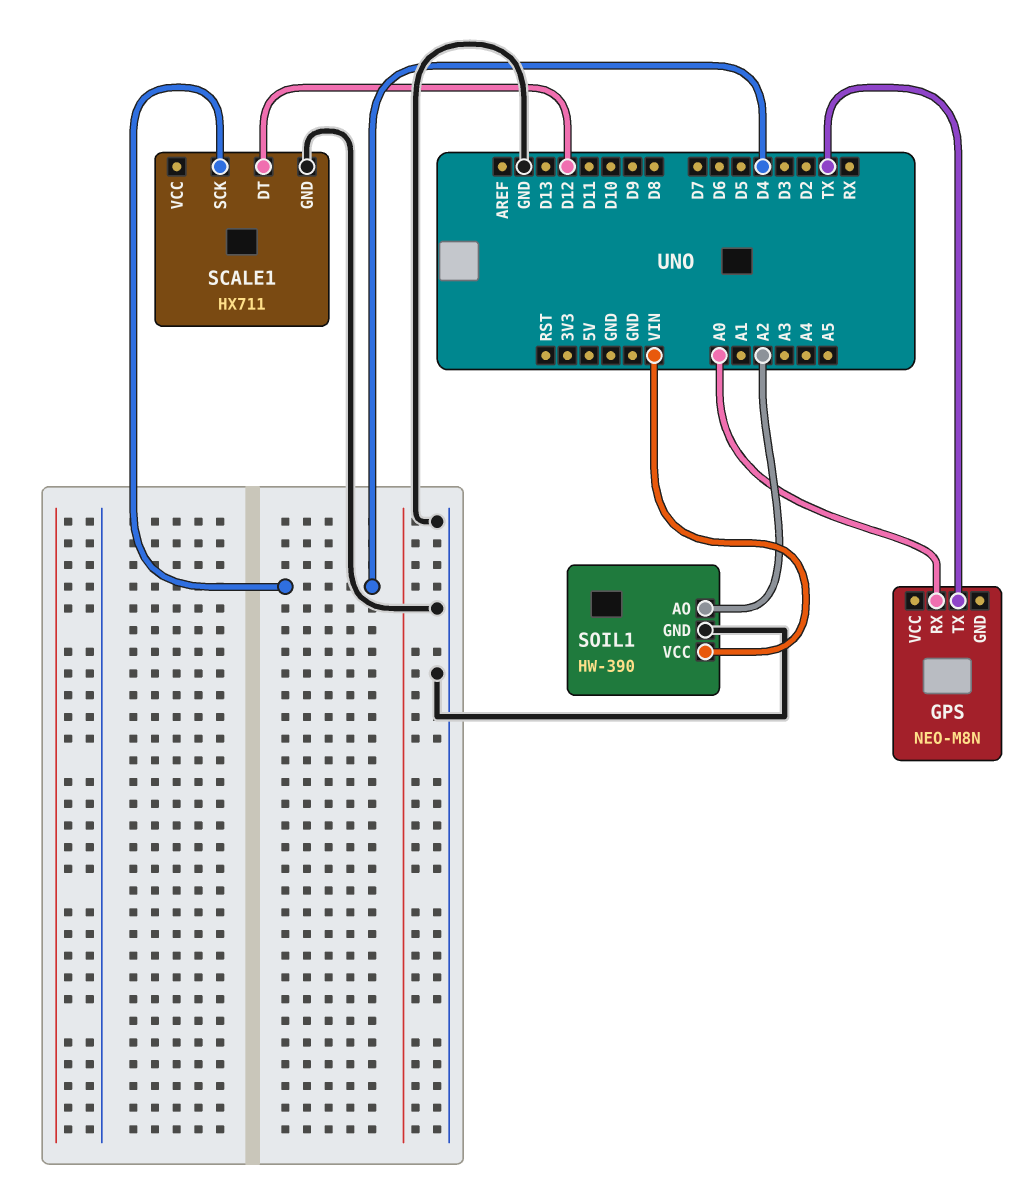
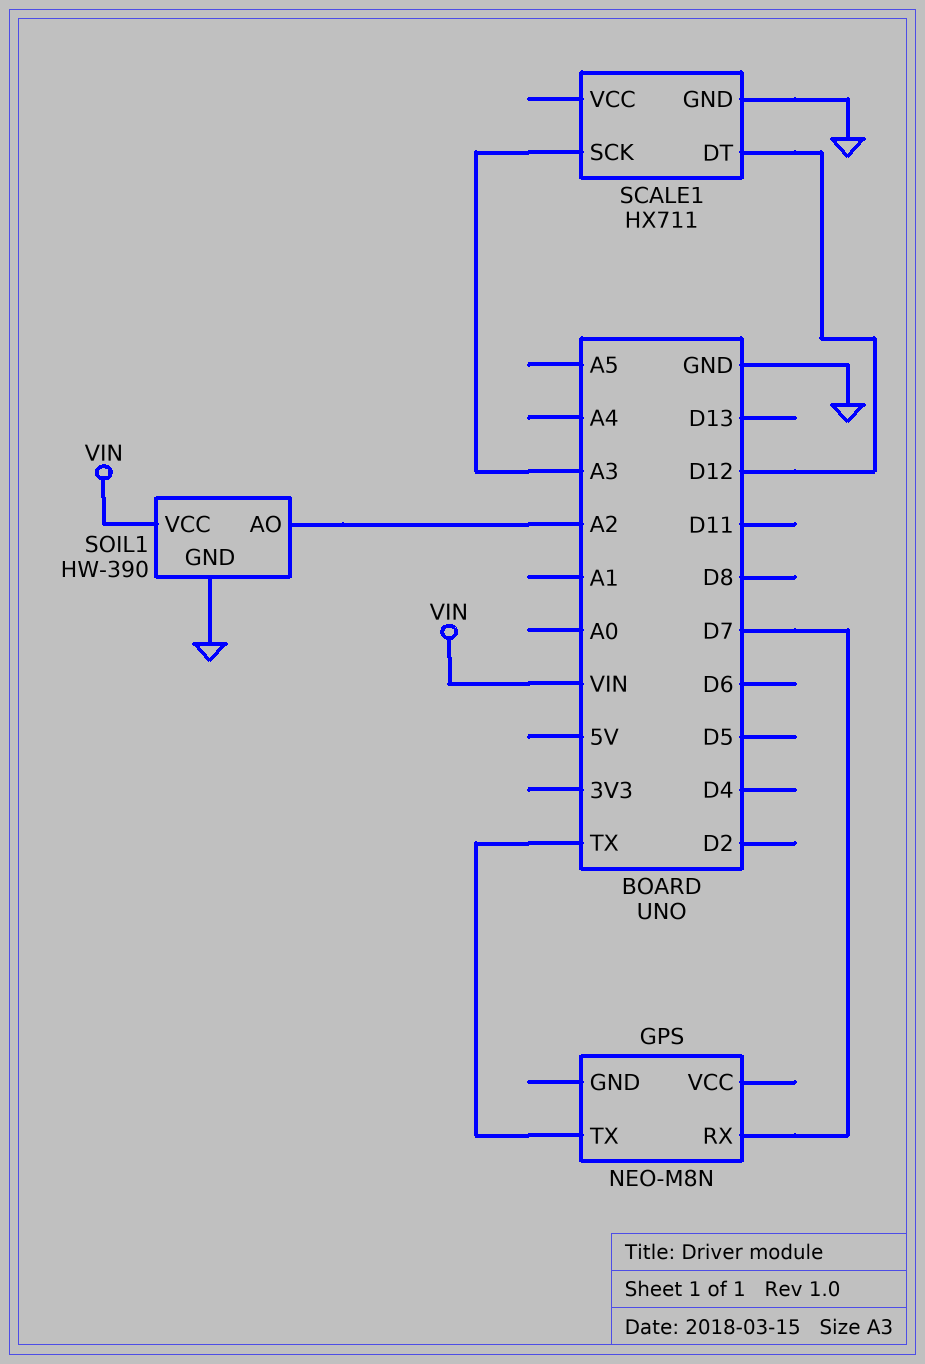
GPS pin RX: A0 -> D7
SCALE1 pin SCK: D4 -> A3

